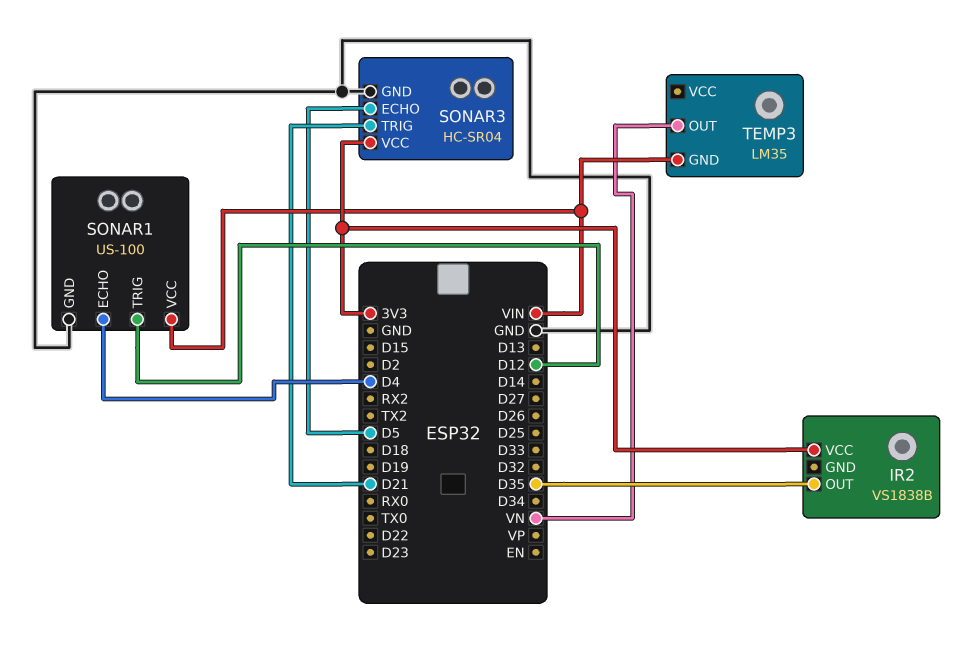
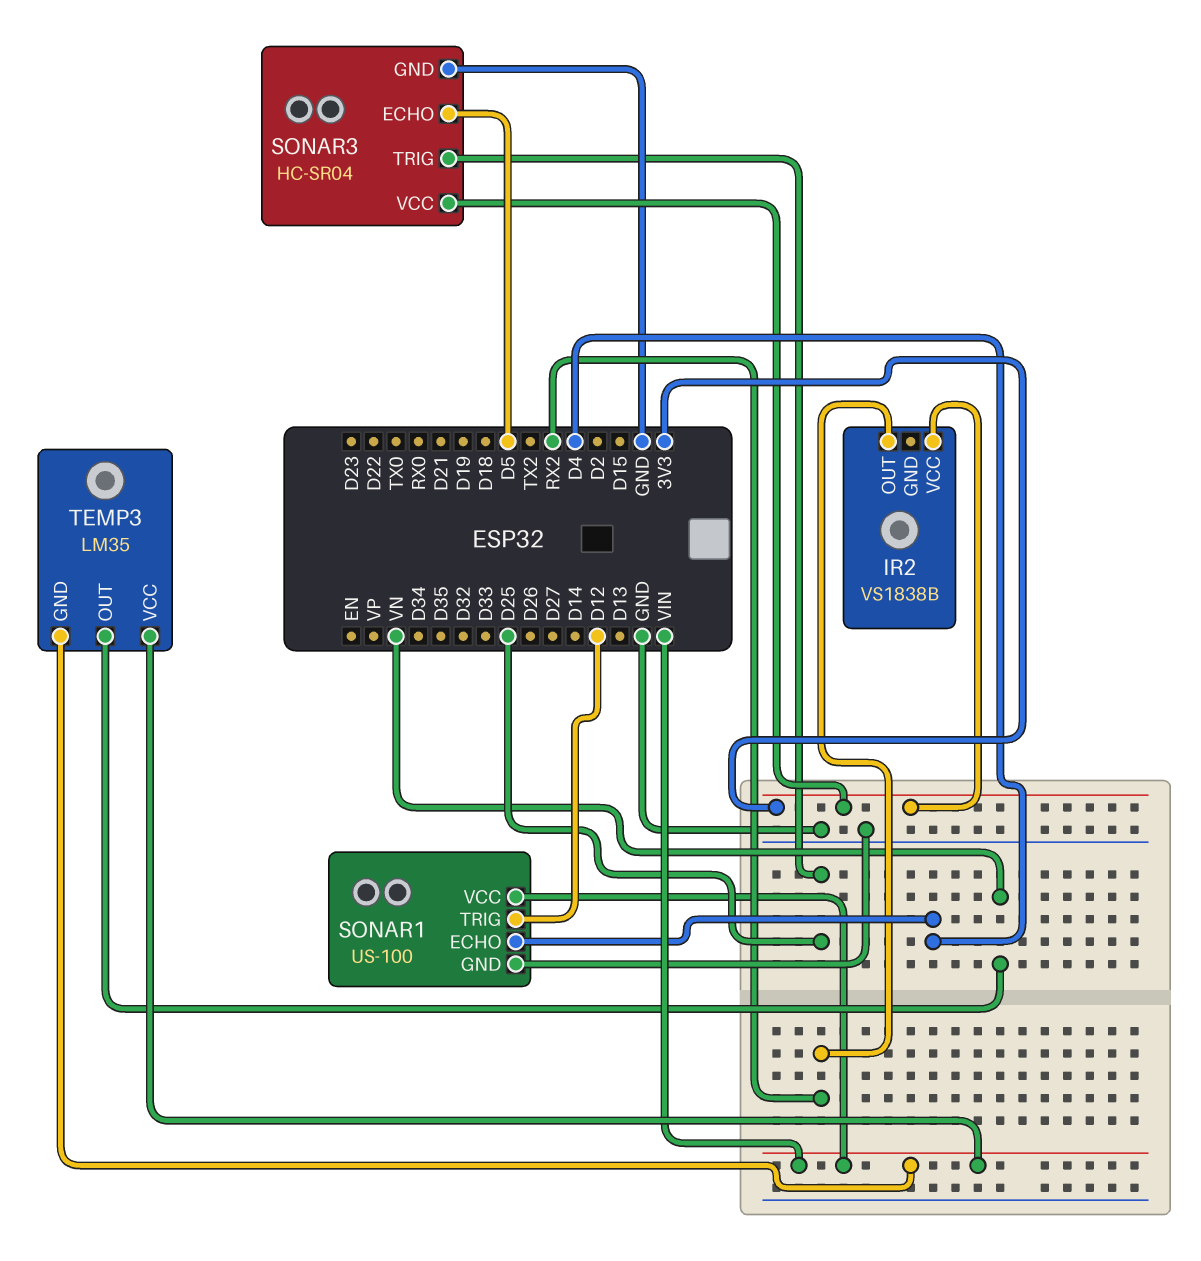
IR2 pin OUT: D35 -> RX2
SONAR3 pin TRIG: D21 -> D25
TEMP3 pin VCC: none -> VIN

